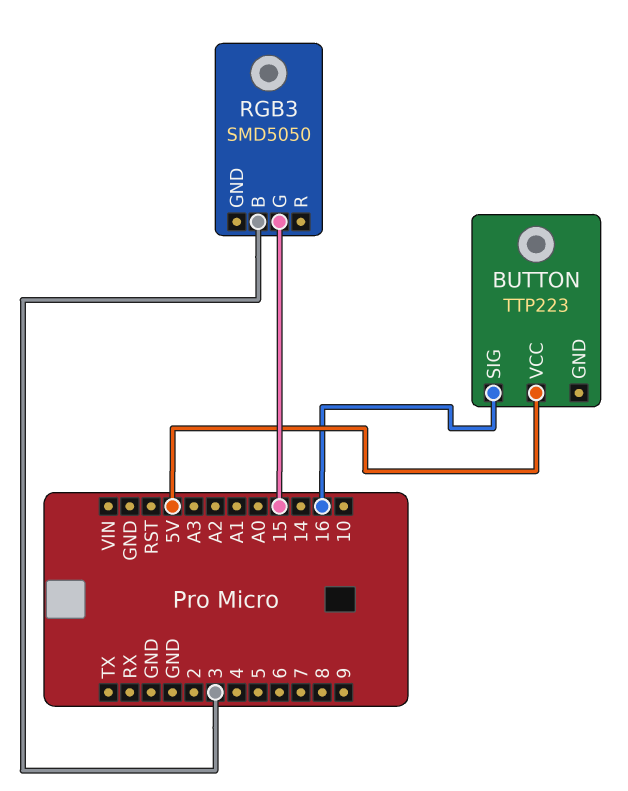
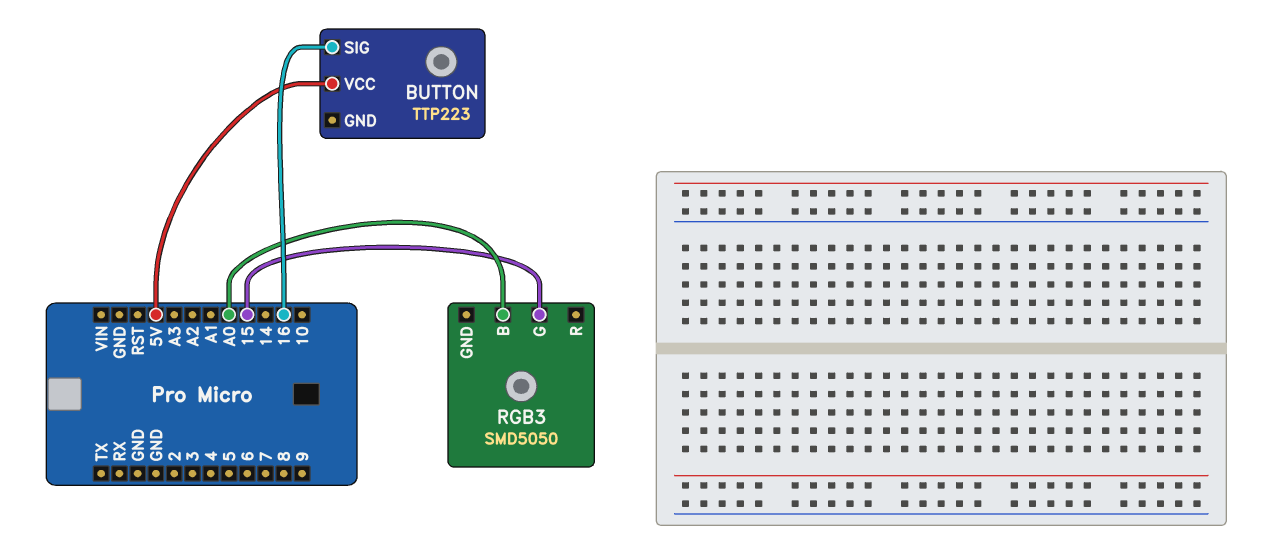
RGB3 pin B: 3 -> A0

